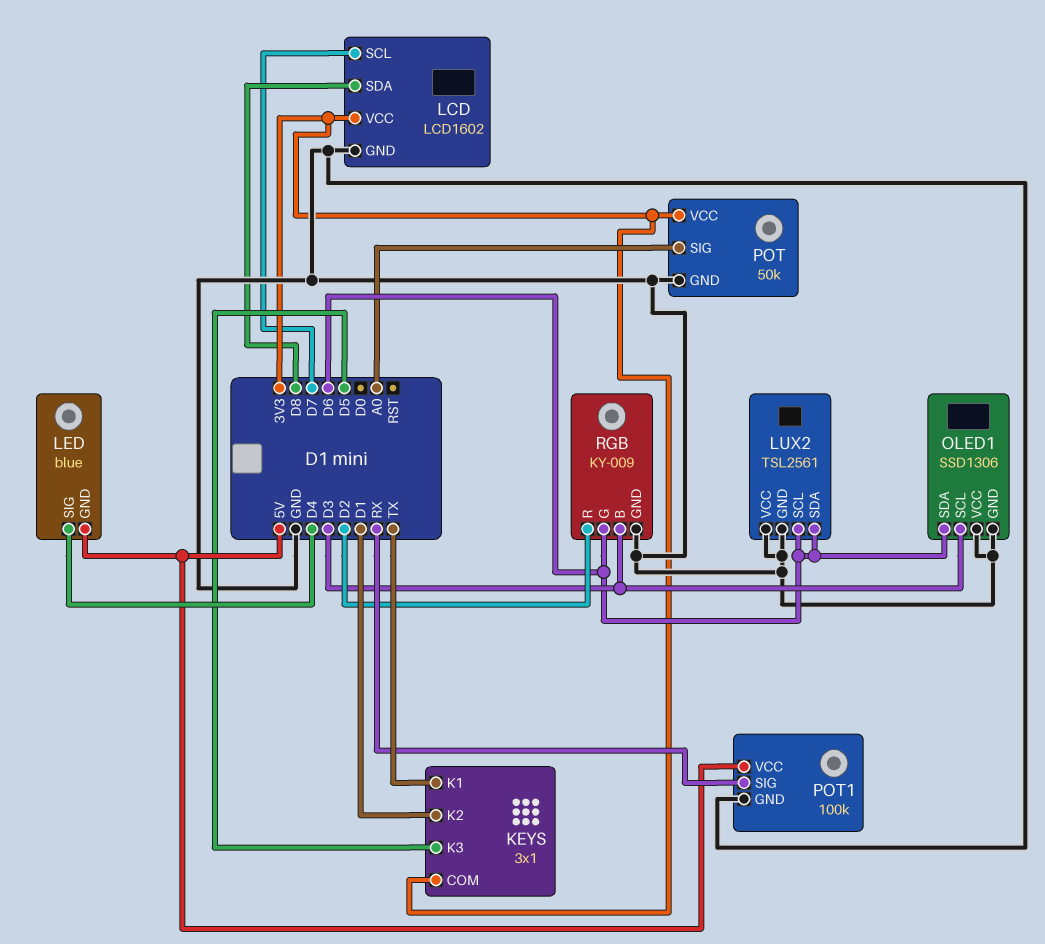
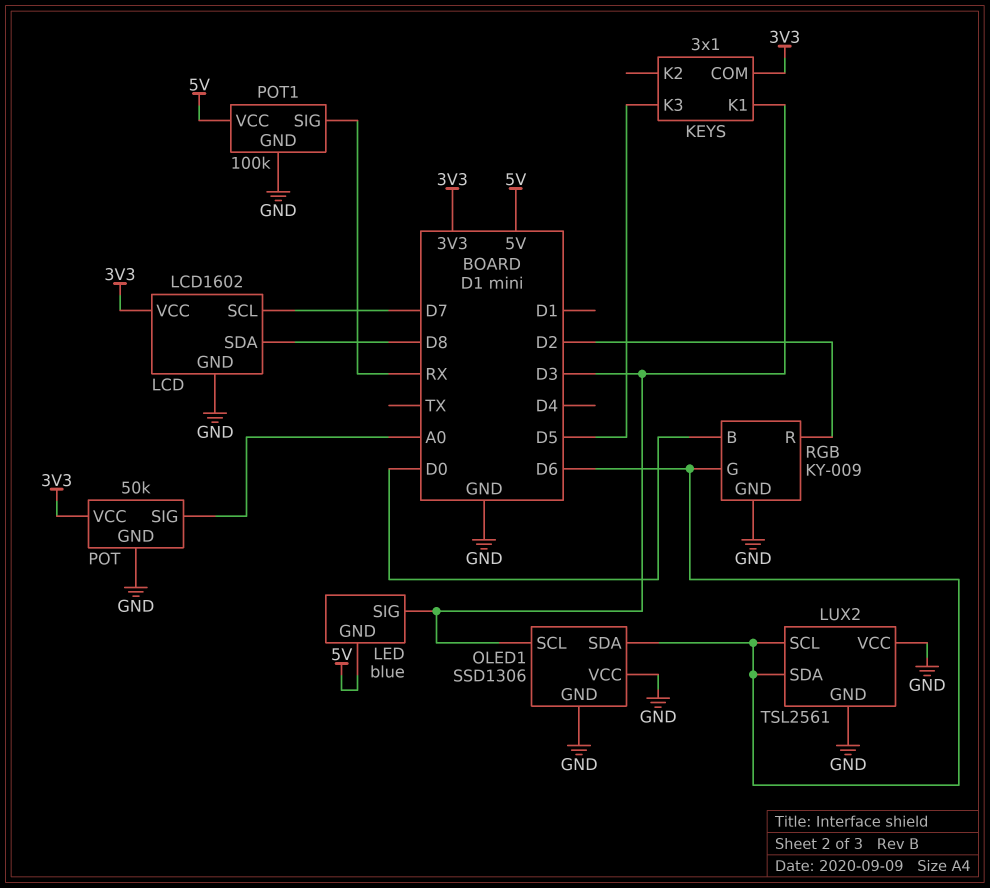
KEYS pin K1: TX -> D3
KEYS pin K2: D1 -> none
LED pin SIG: D4 -> D3
RGB pin B: D3 -> D0

